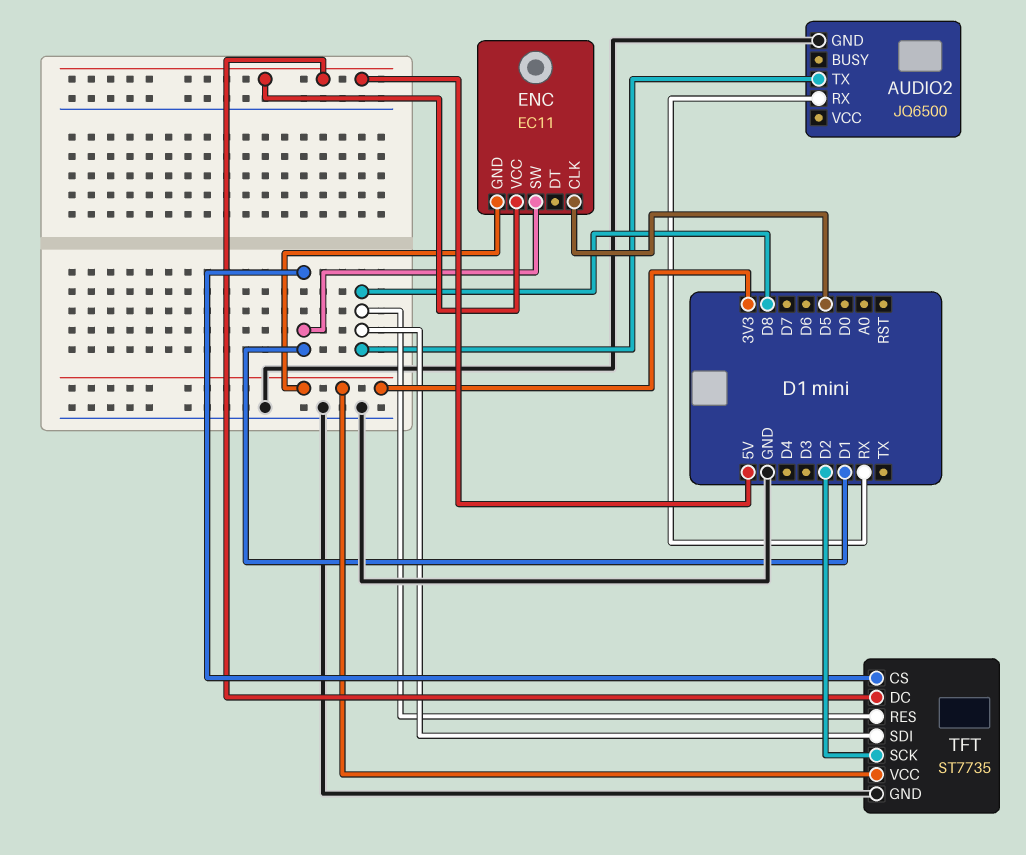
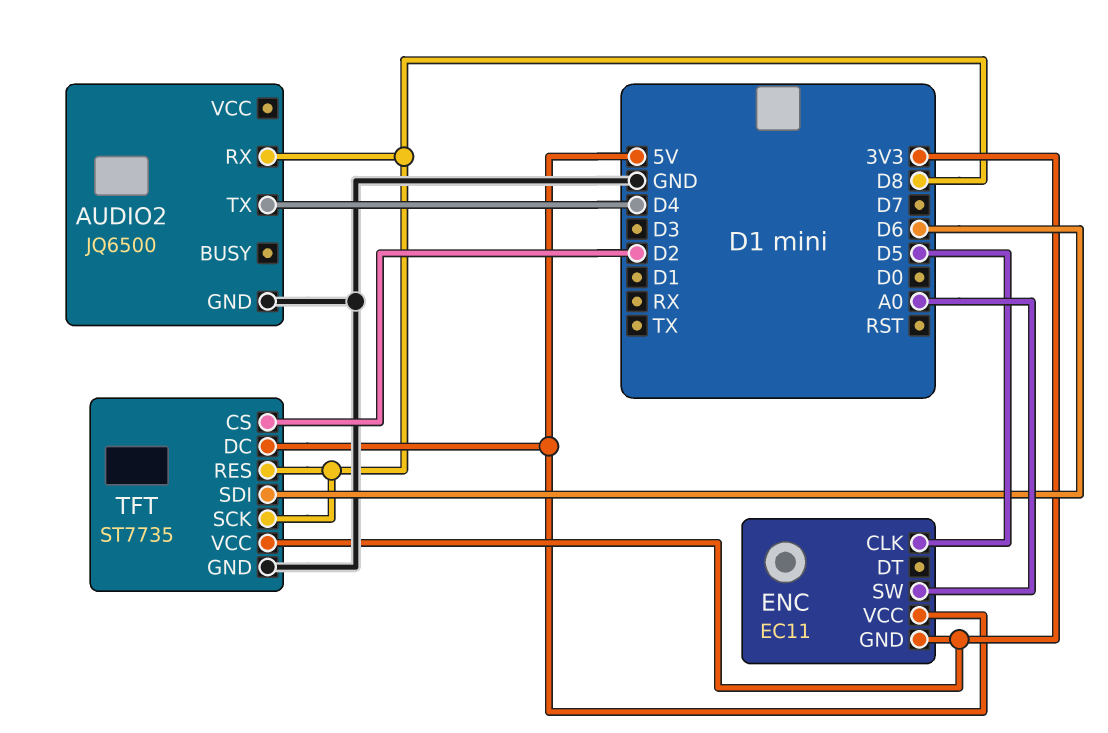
AUDIO2 pin RX: RX -> D8
AUDIO2 pin TX: D8 -> D4
ENC pin SW: D1 -> A0
TFT pin CS: D1 -> D2
TFT pin SCK: D2 -> D8
TFT pin SDI: D8 -> D6

